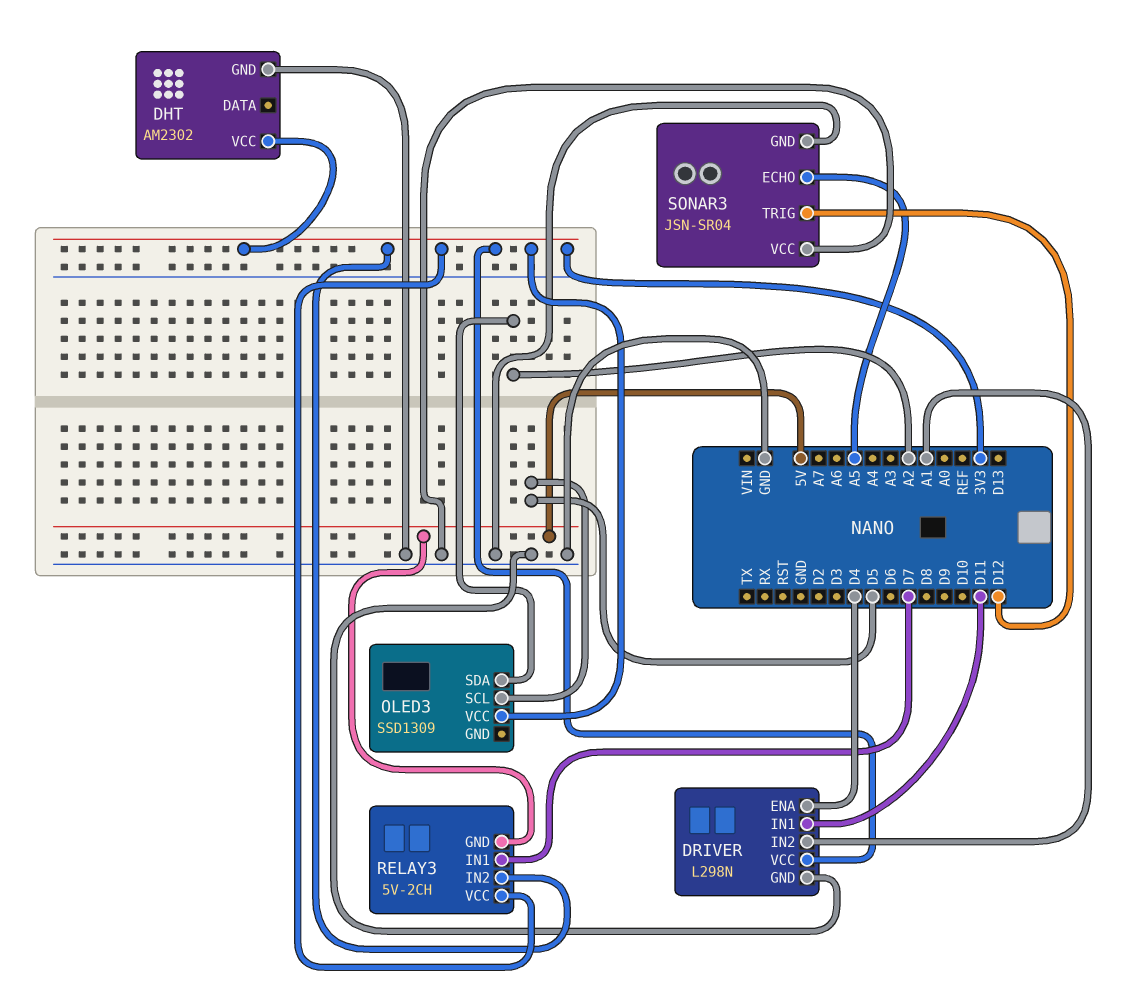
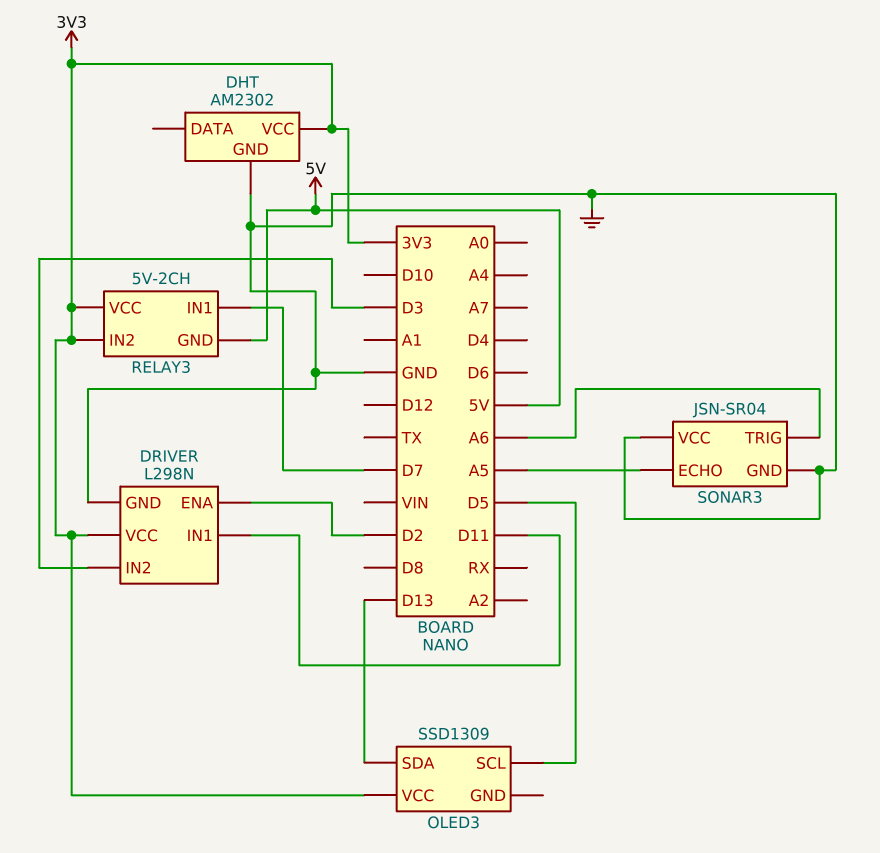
DRIVER pin ENA: D4 -> D2
DRIVER pin IN2: A1 -> D3
OLED3 pin SDA: A2 -> D13
SONAR3 pin TRIG: D12 -> A6

